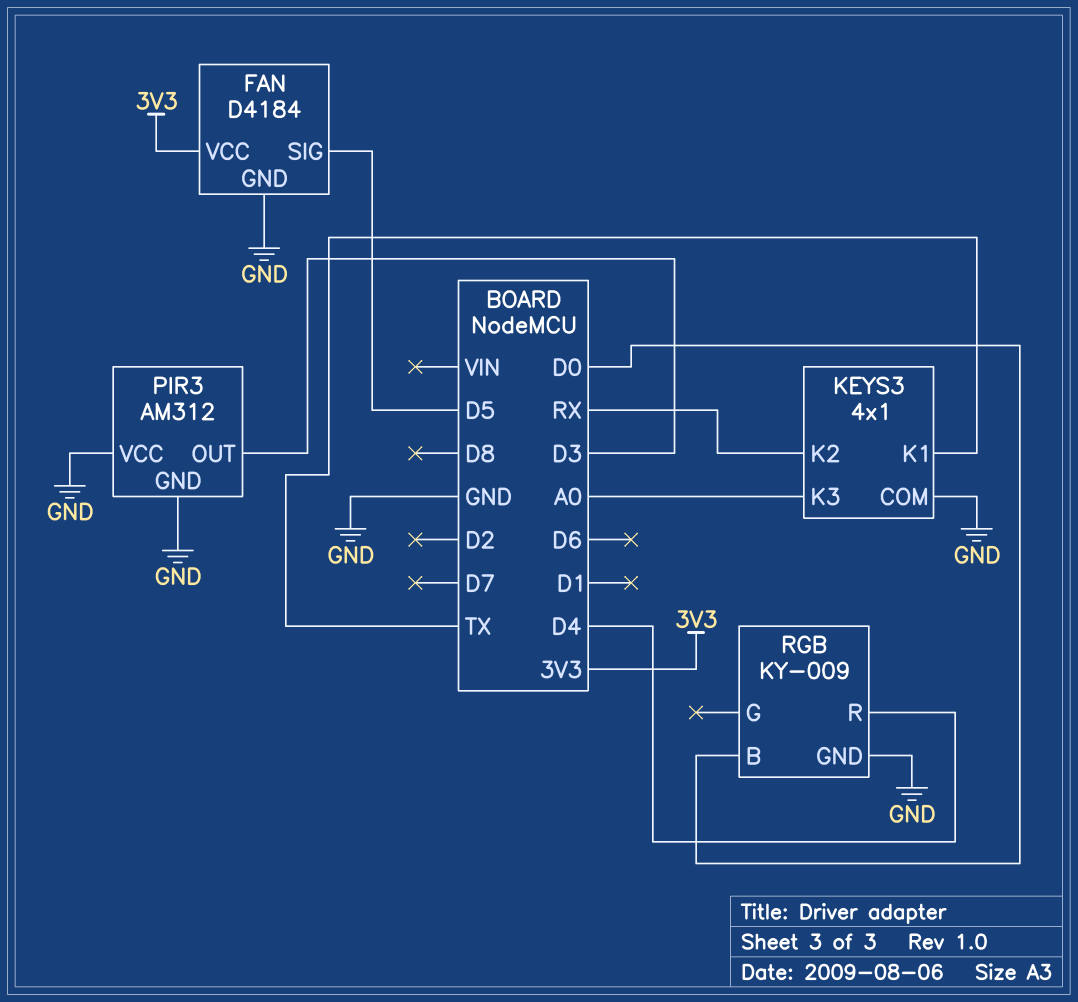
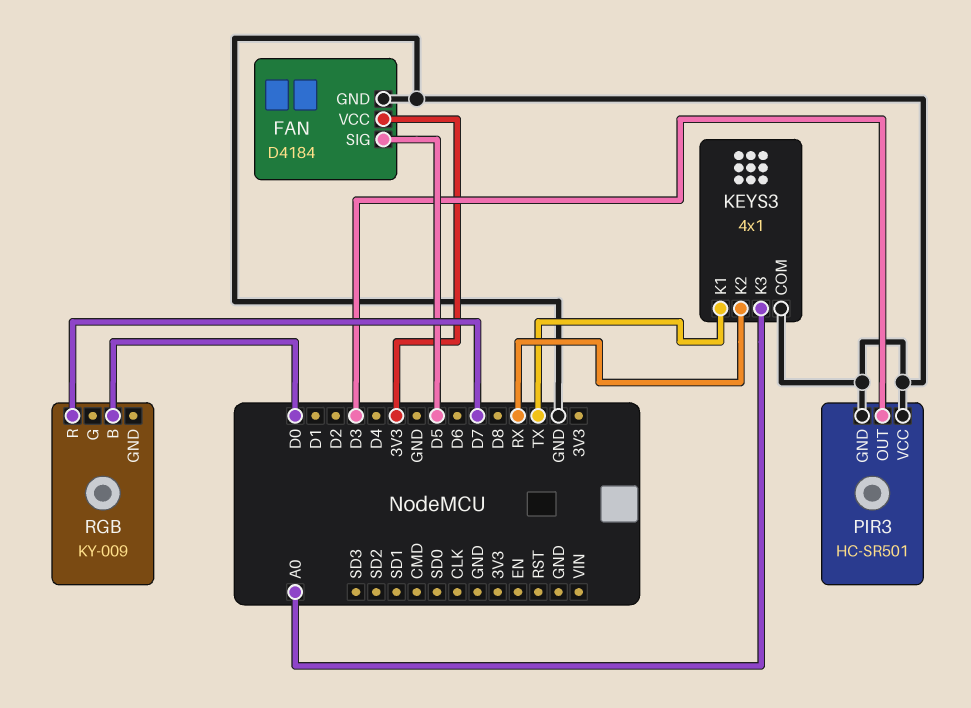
PIR3: AM312 -> HC-SR501
RGB pin GND: GND -> none
RGB pin R: D4 -> D7

